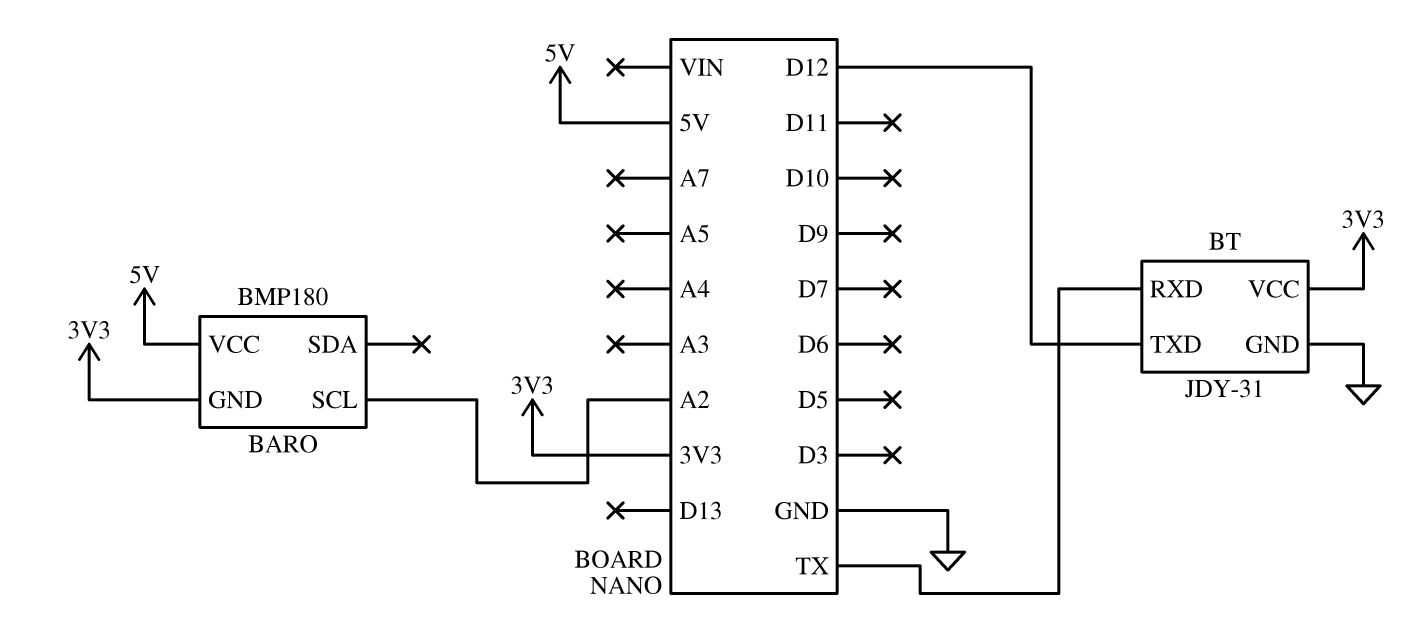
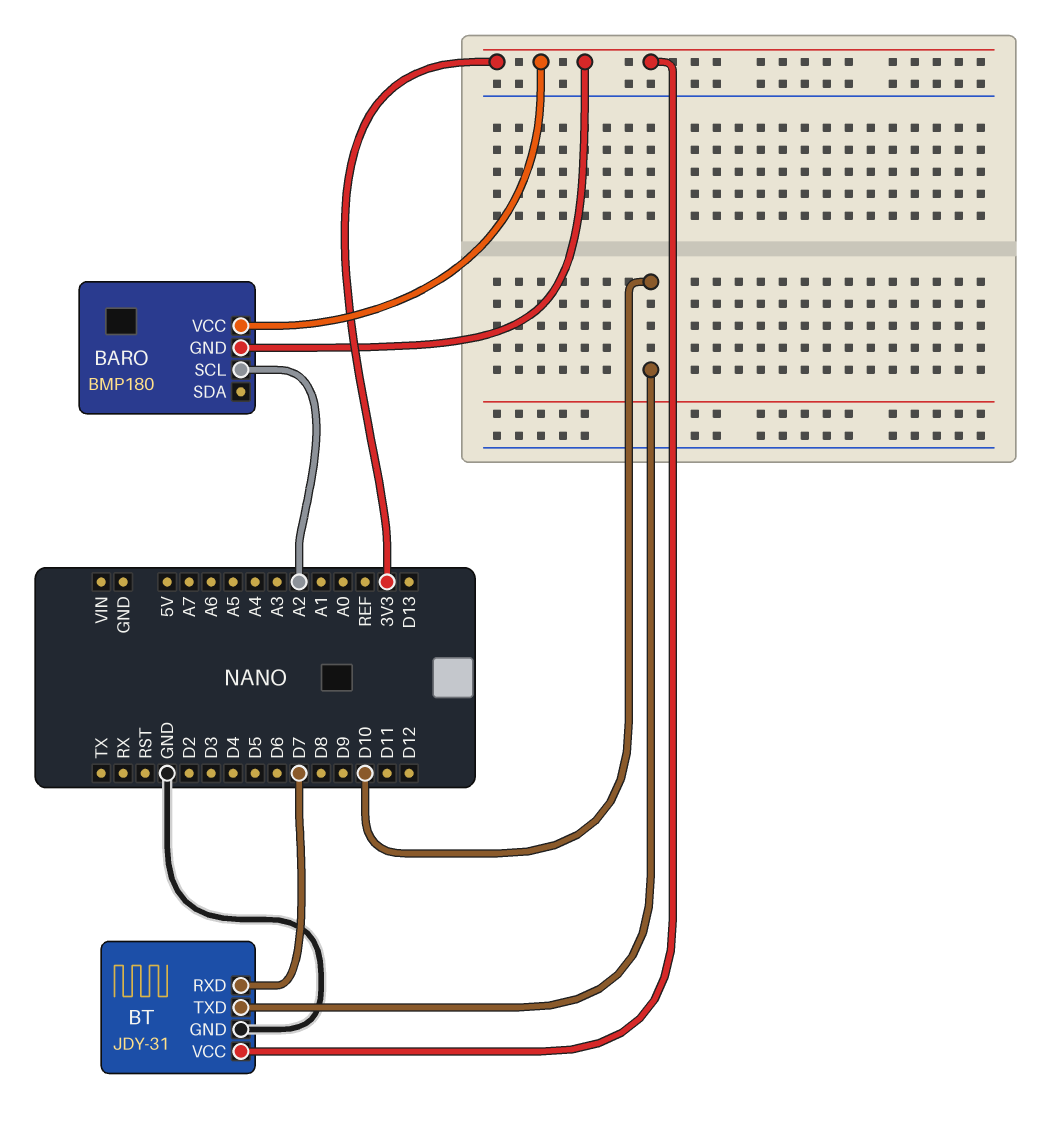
BARO pin VCC: 5V -> 3V3
BT pin RXD: TX -> D7
BT pin TXD: D12 -> D10

